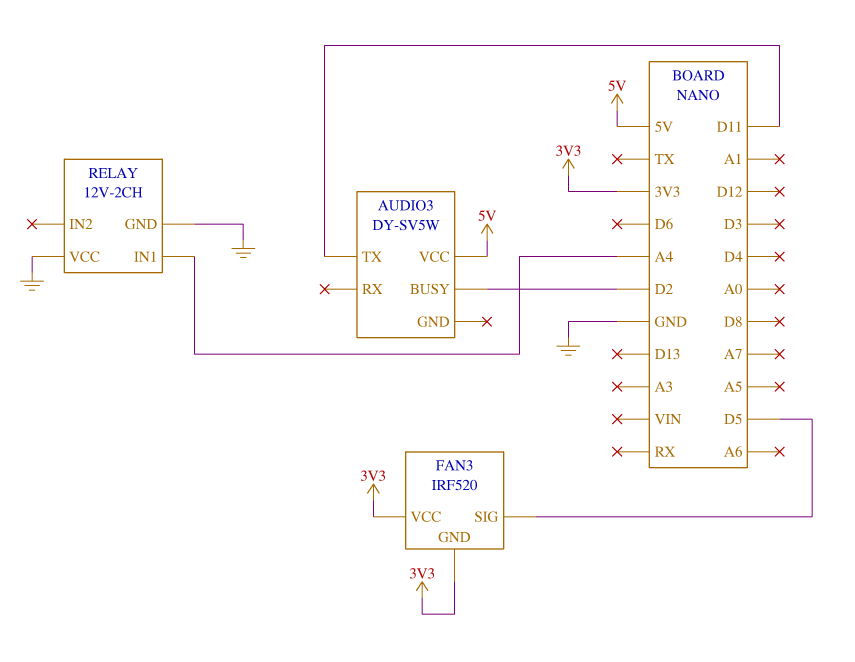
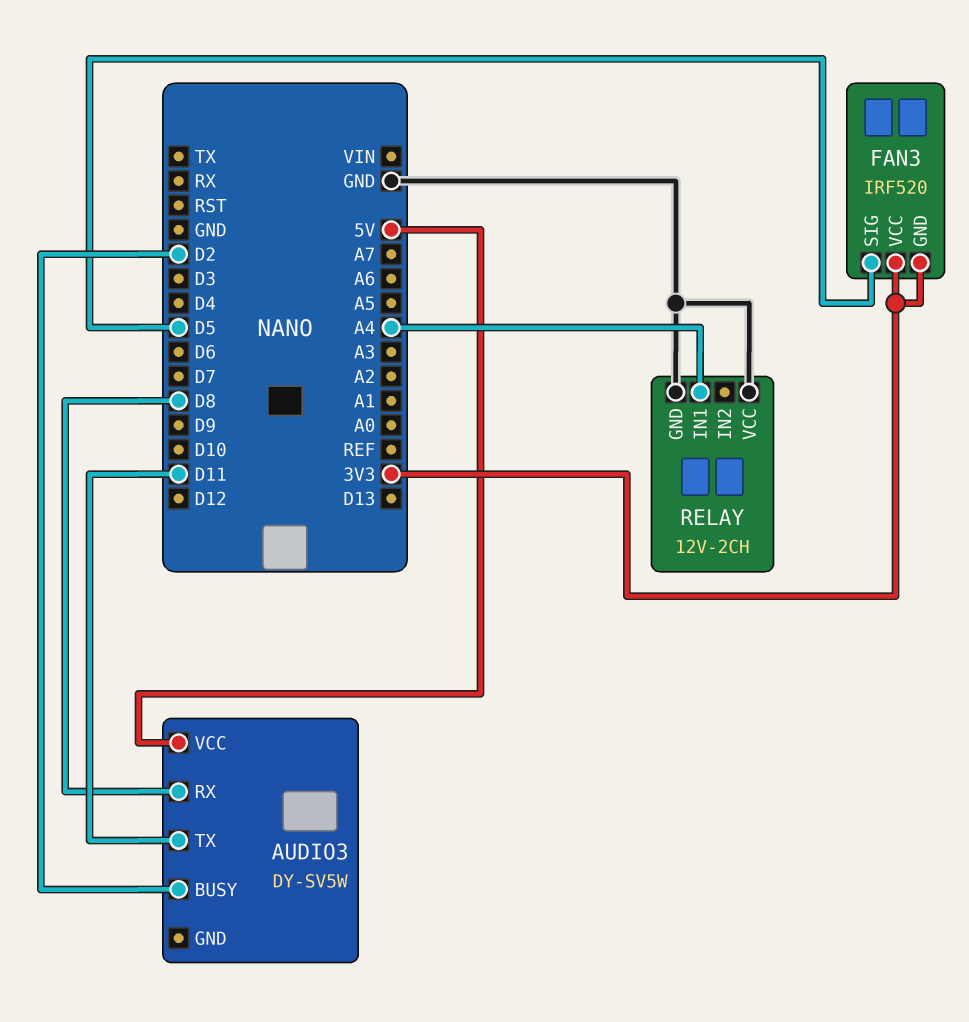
AUDIO3 pin RX: none -> D8

